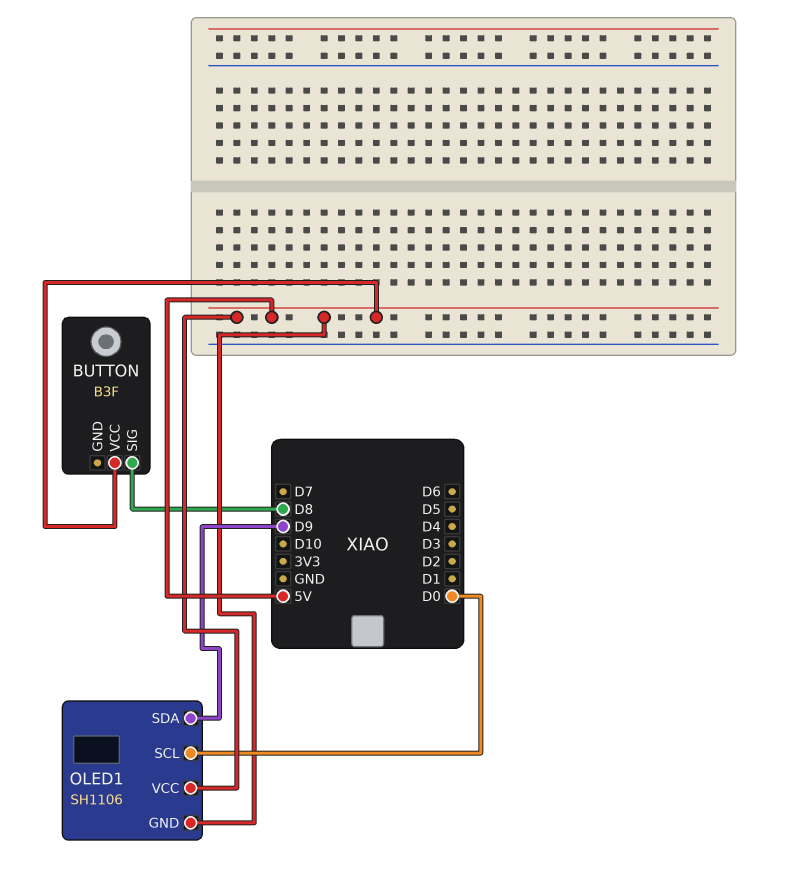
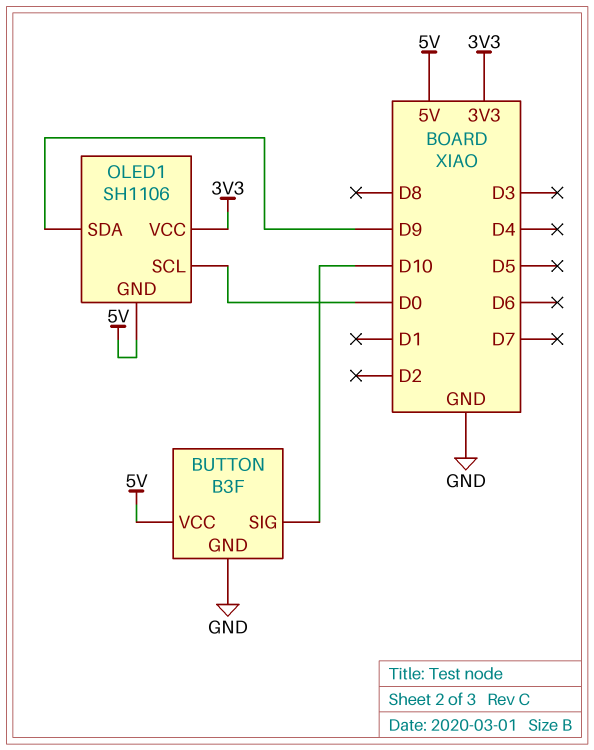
BUTTON pin GND: none -> GND
BUTTON pin SIG: D8 -> D10
OLED1 pin VCC: 5V -> 3V3

